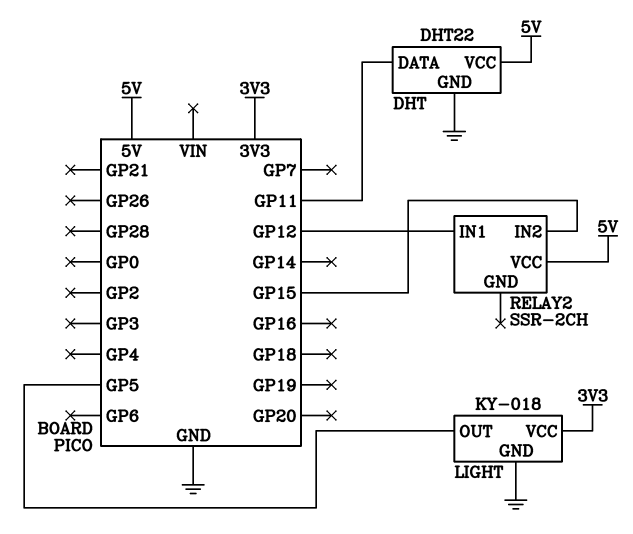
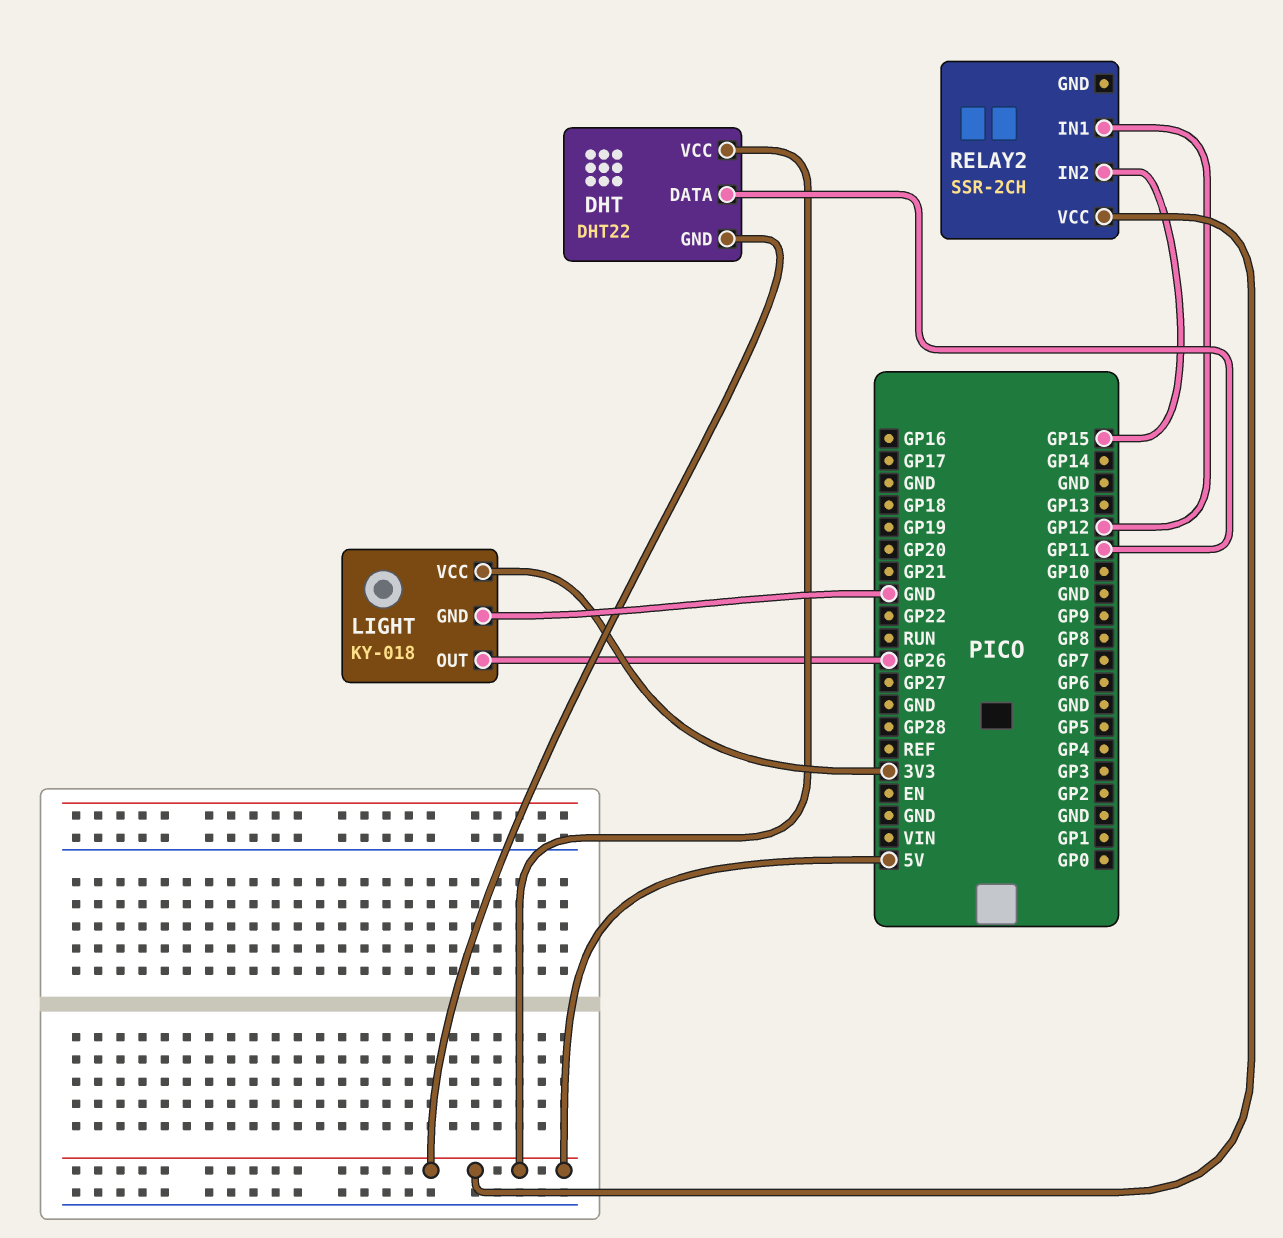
DHT pin GND: GND -> 5V
LIGHT pin OUT: GP5 -> GP26

